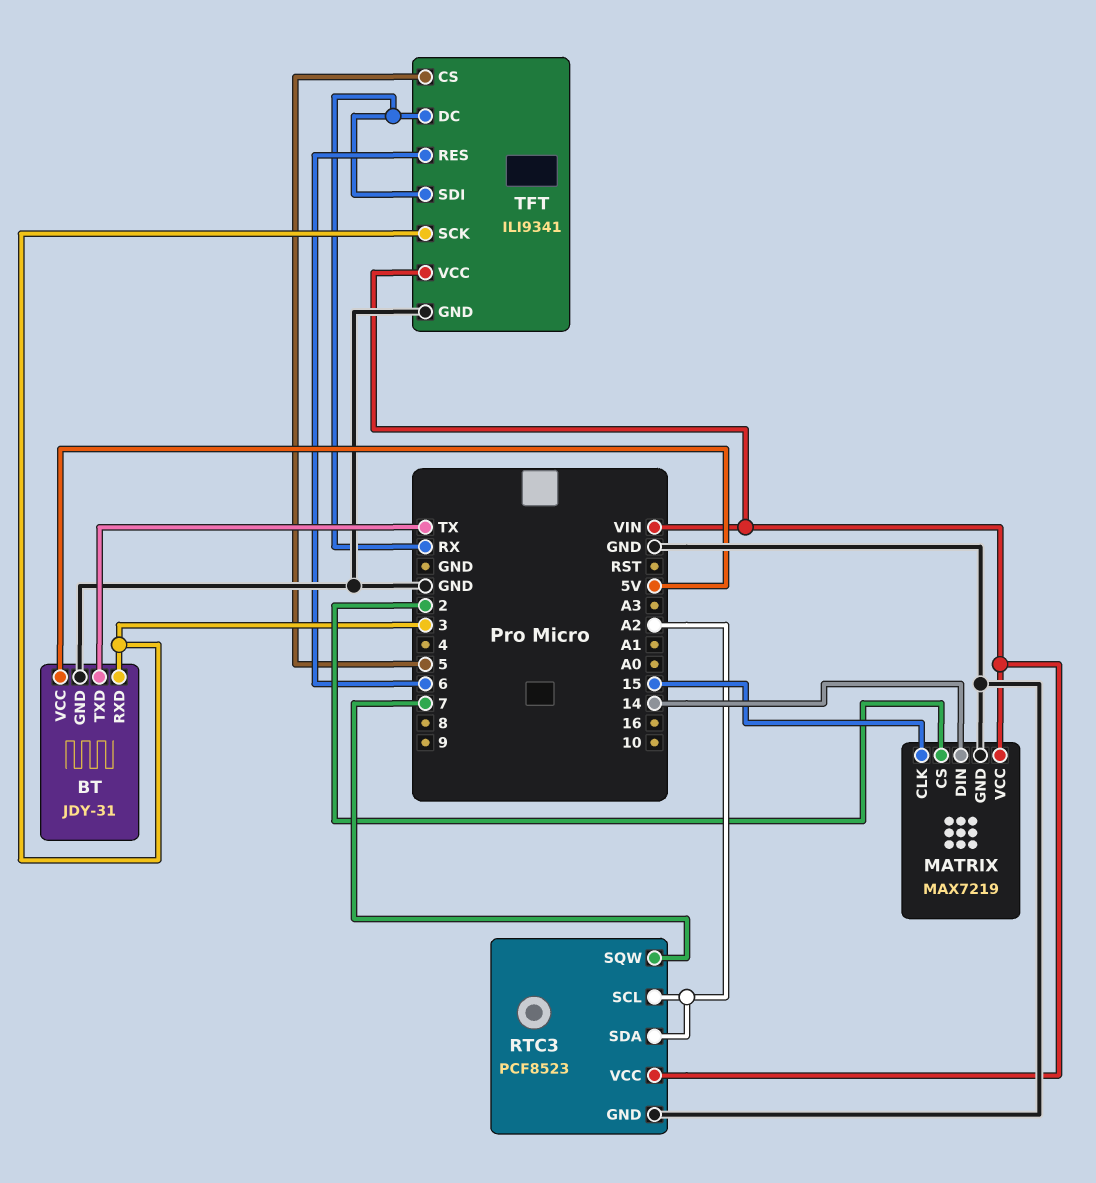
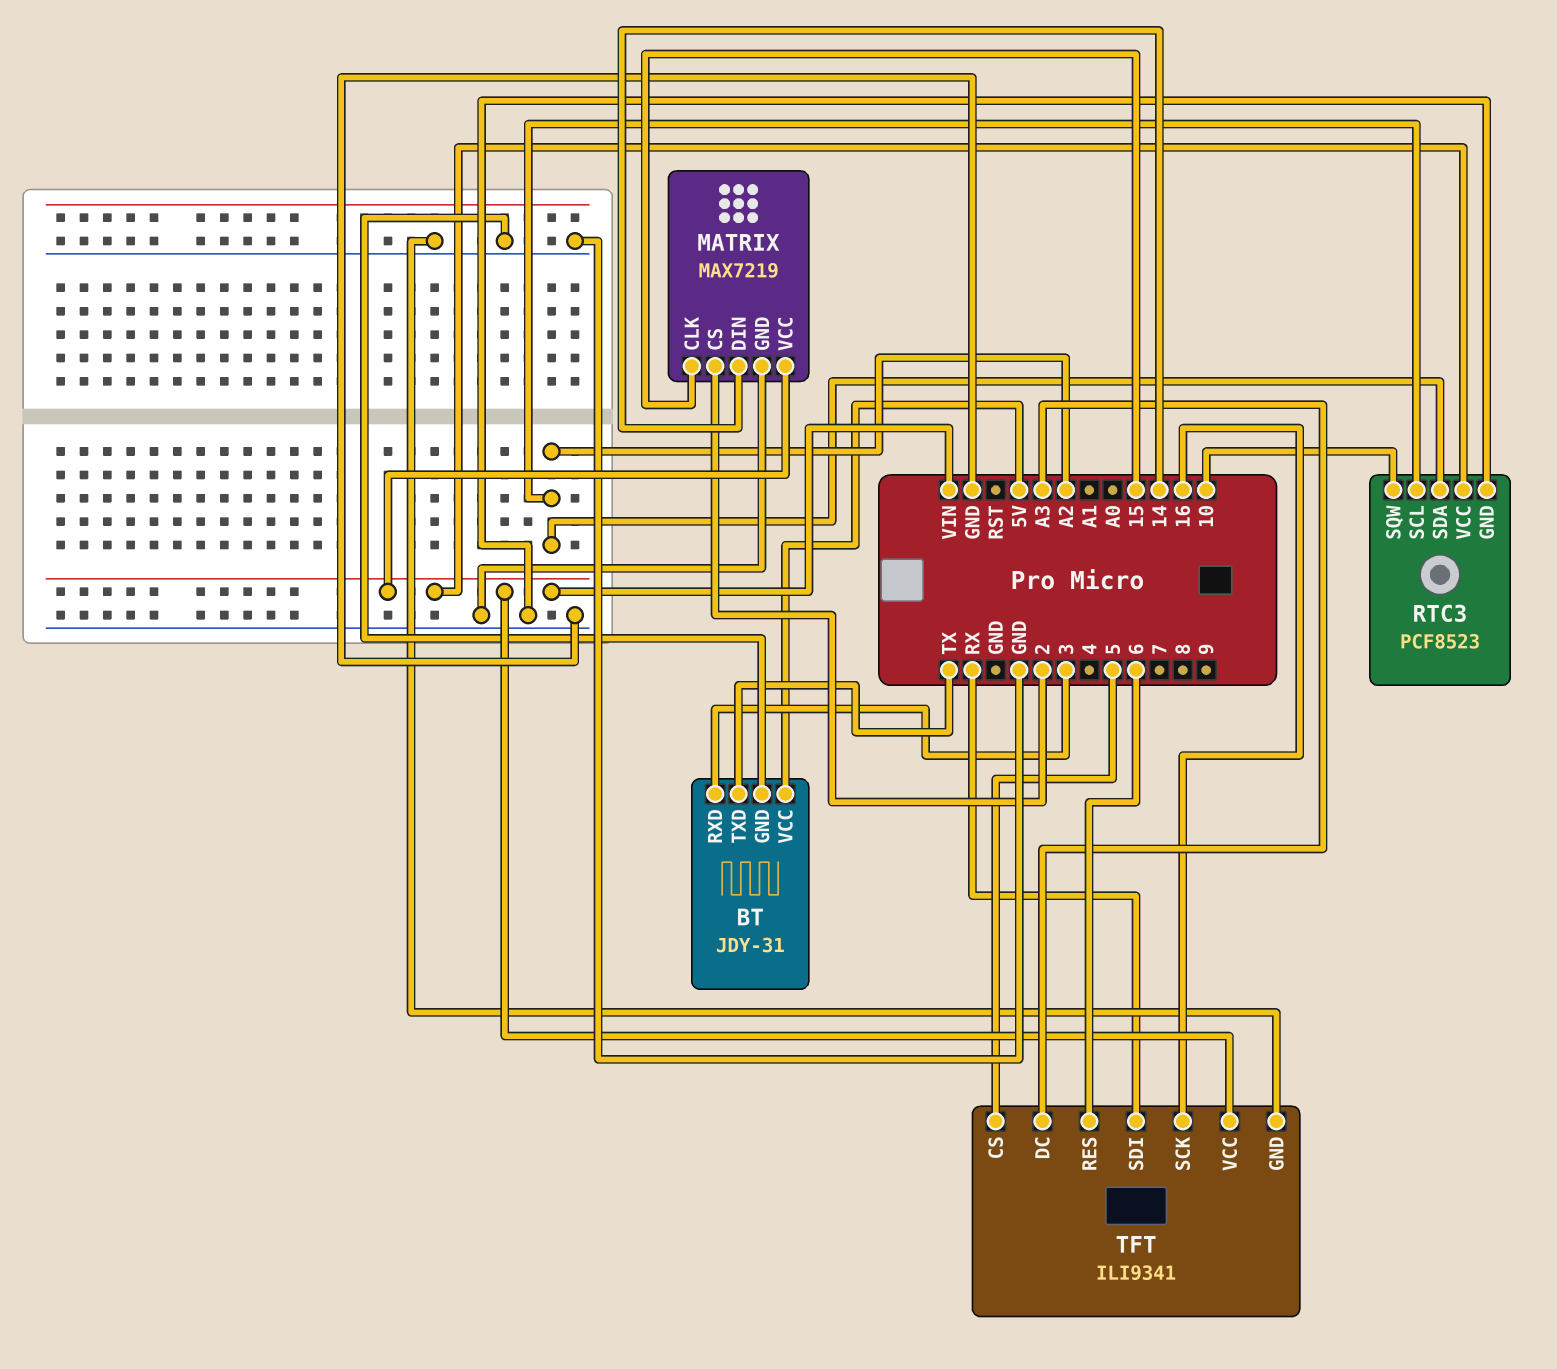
RTC3 pin SQW: 7 -> 10
TFT pin DC: RX -> A3
TFT pin SCK: 3 -> 16

